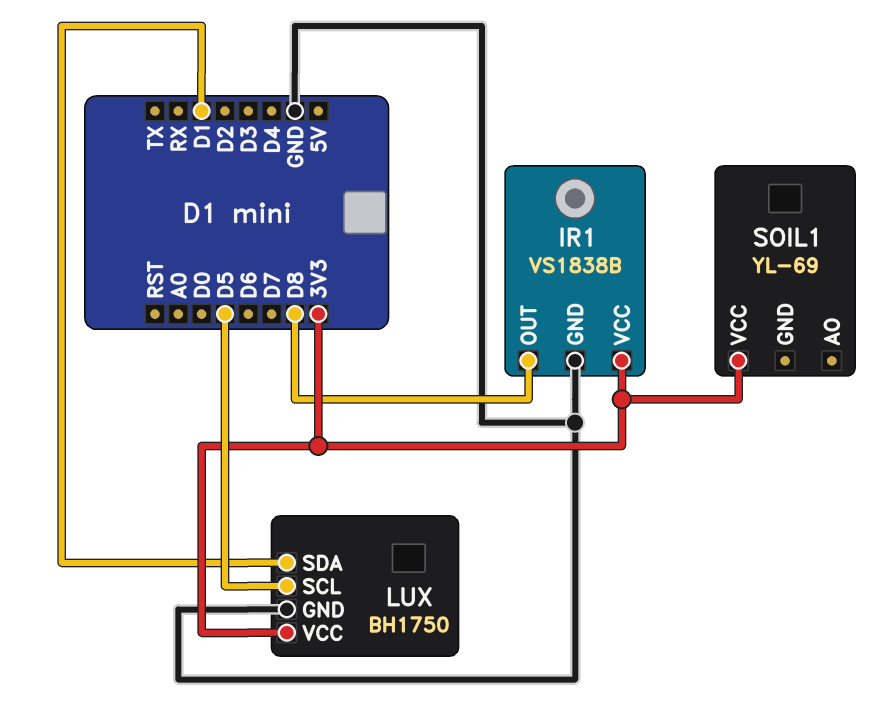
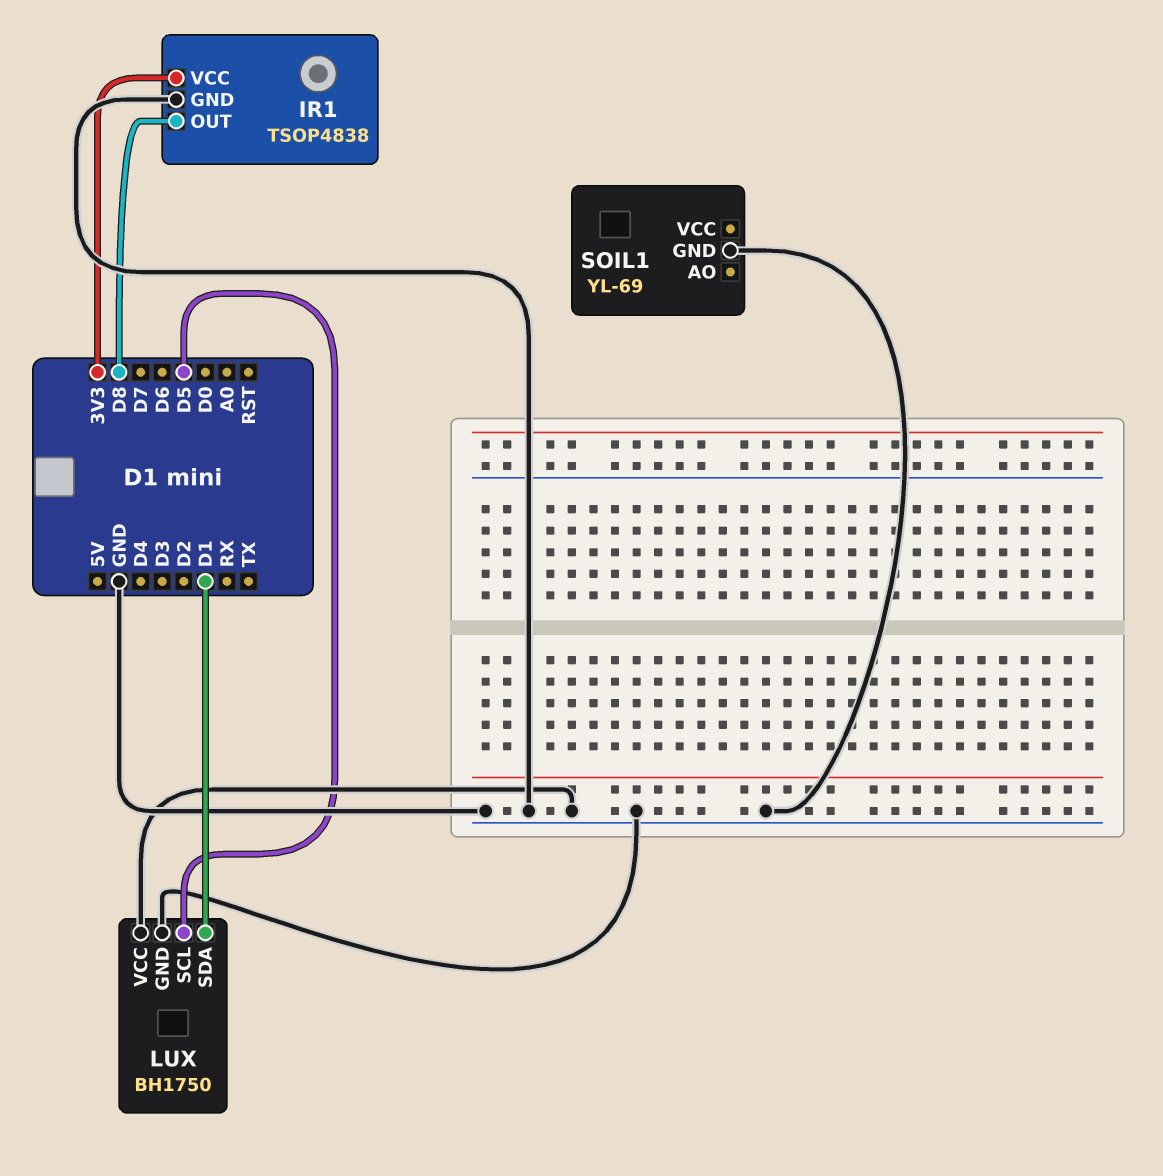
IR1: VS1838B -> TSOP4838
LUX pin VCC: 3V3 -> GND
SOIL1 pin GND: none -> GND
SOIL1 pin VCC: 3V3 -> none

